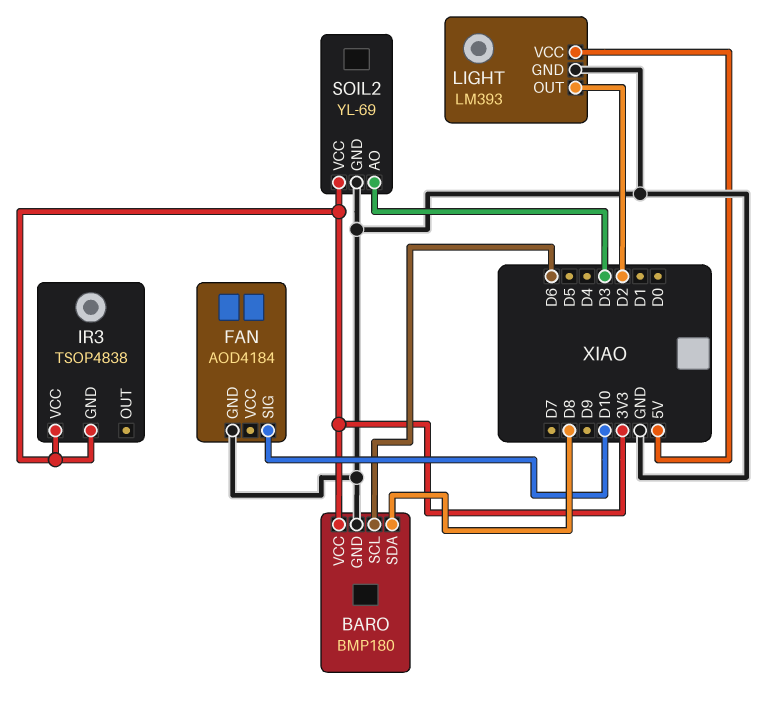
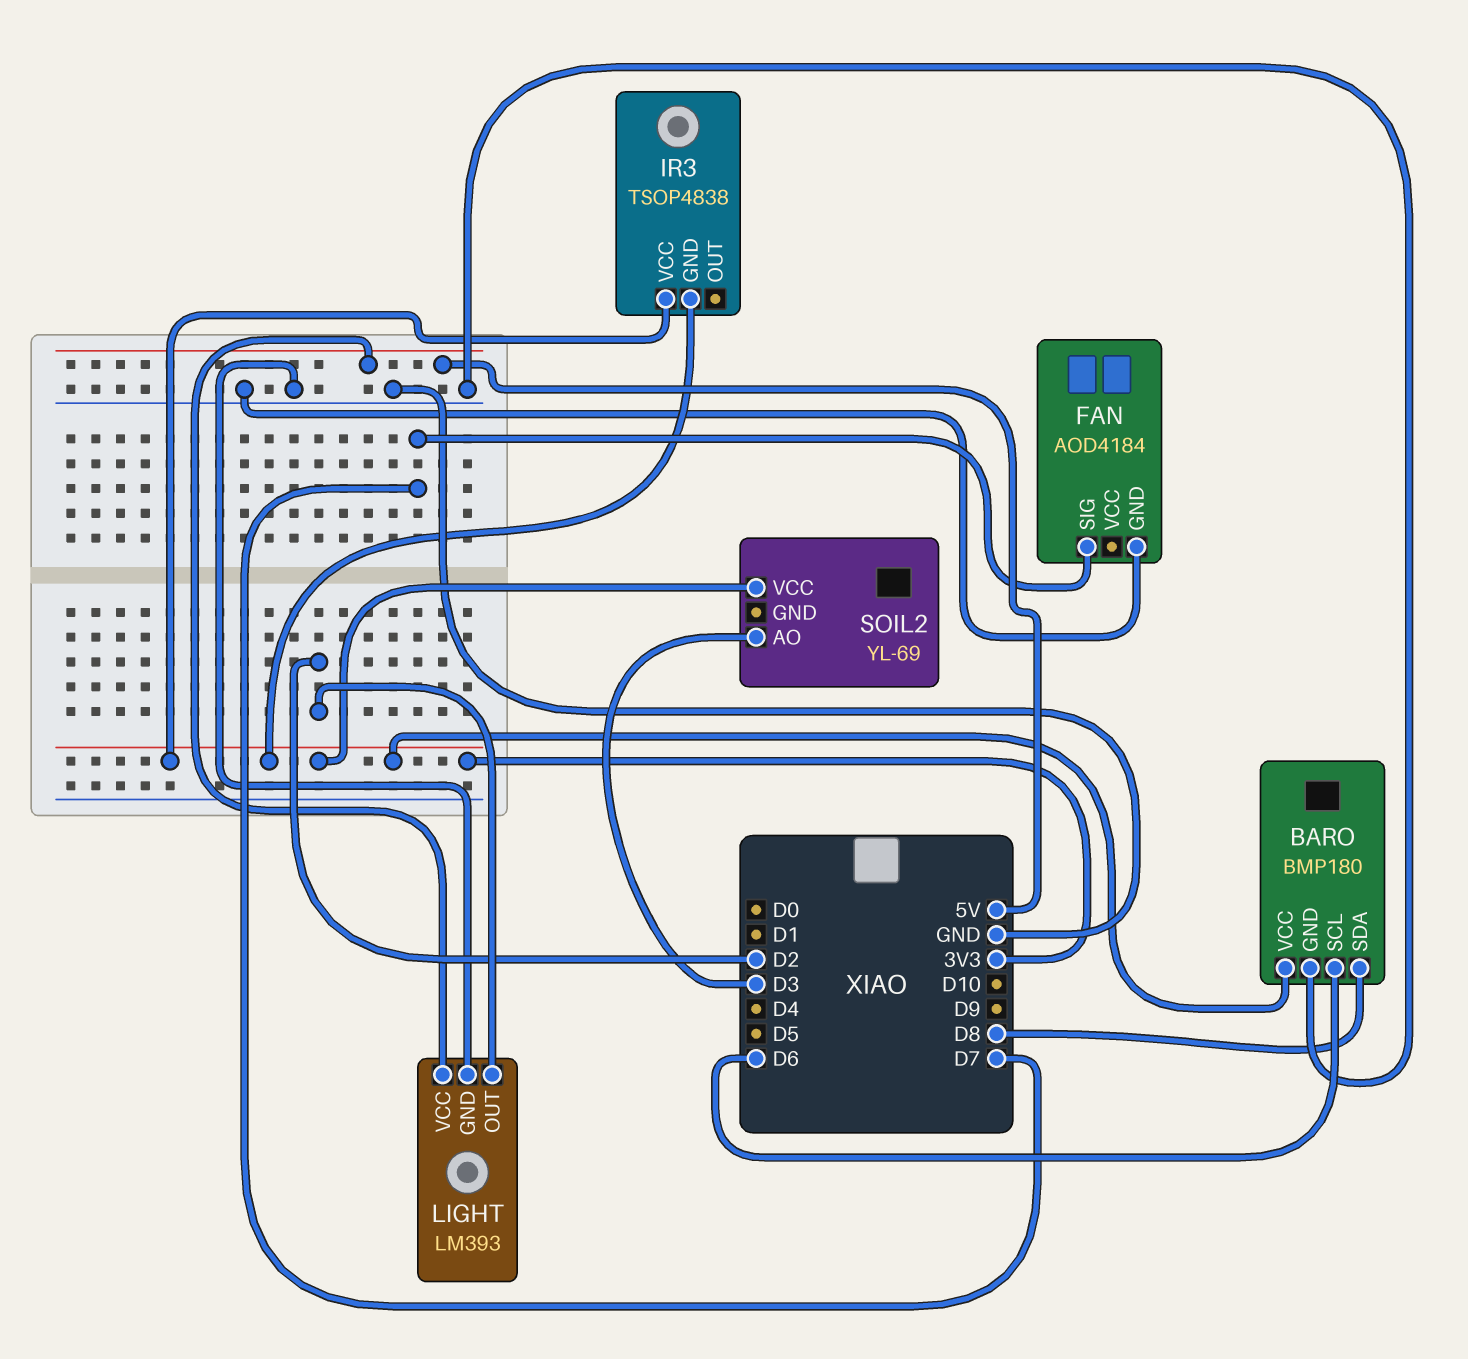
FAN pin SIG: D10 -> D7
SOIL2 pin GND: GND -> none

